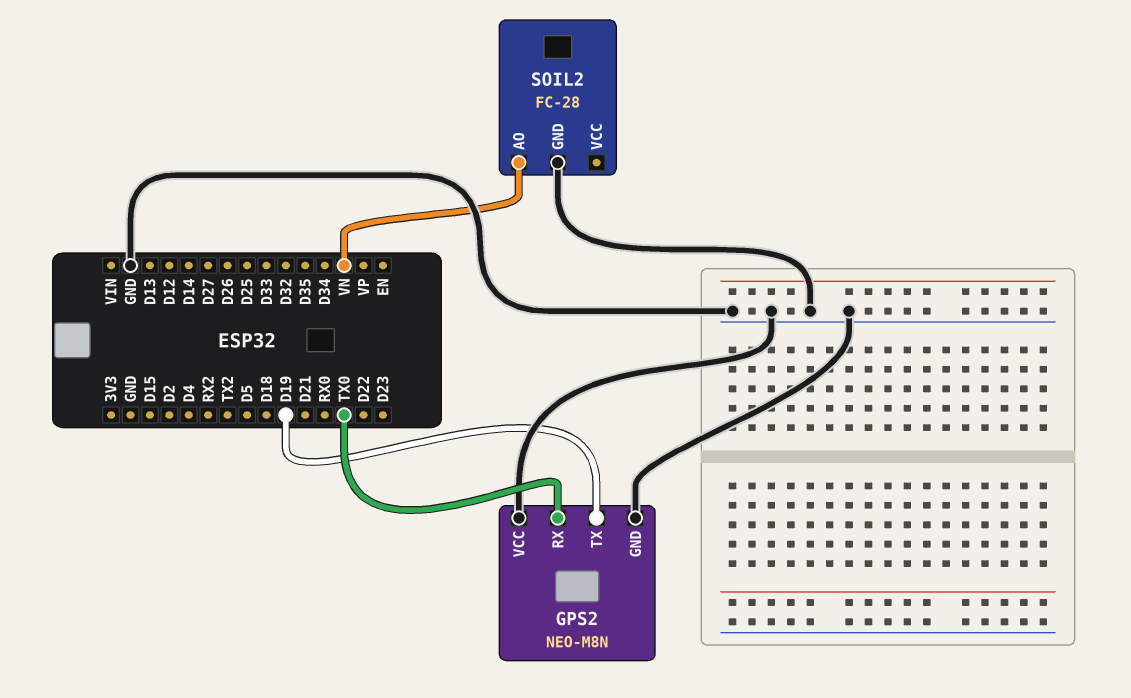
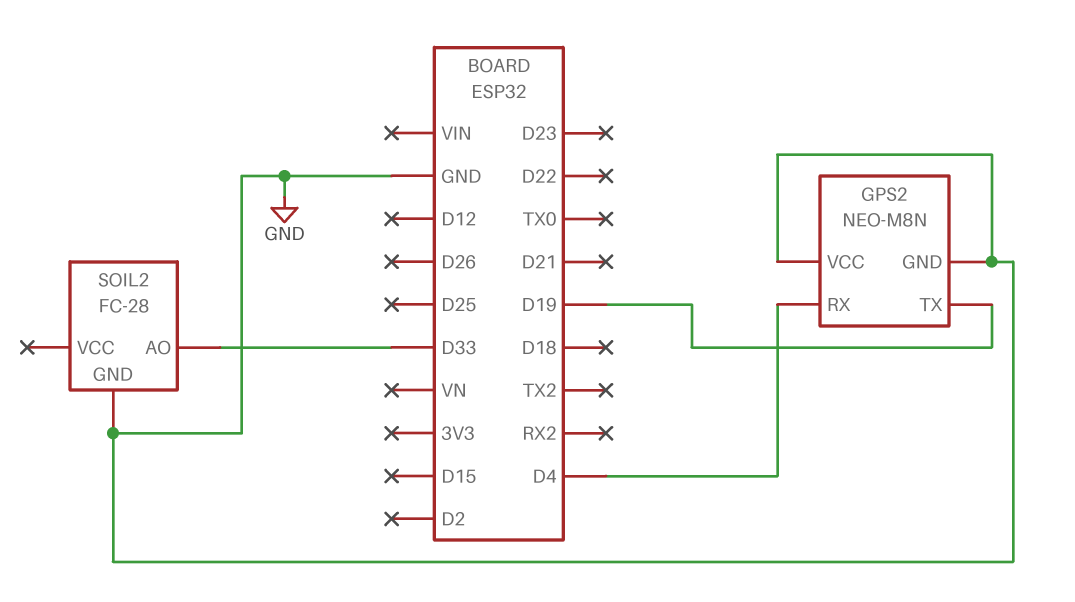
GPS2 pin RX: TX0 -> D4
SOIL2 pin AO: VN -> D33

